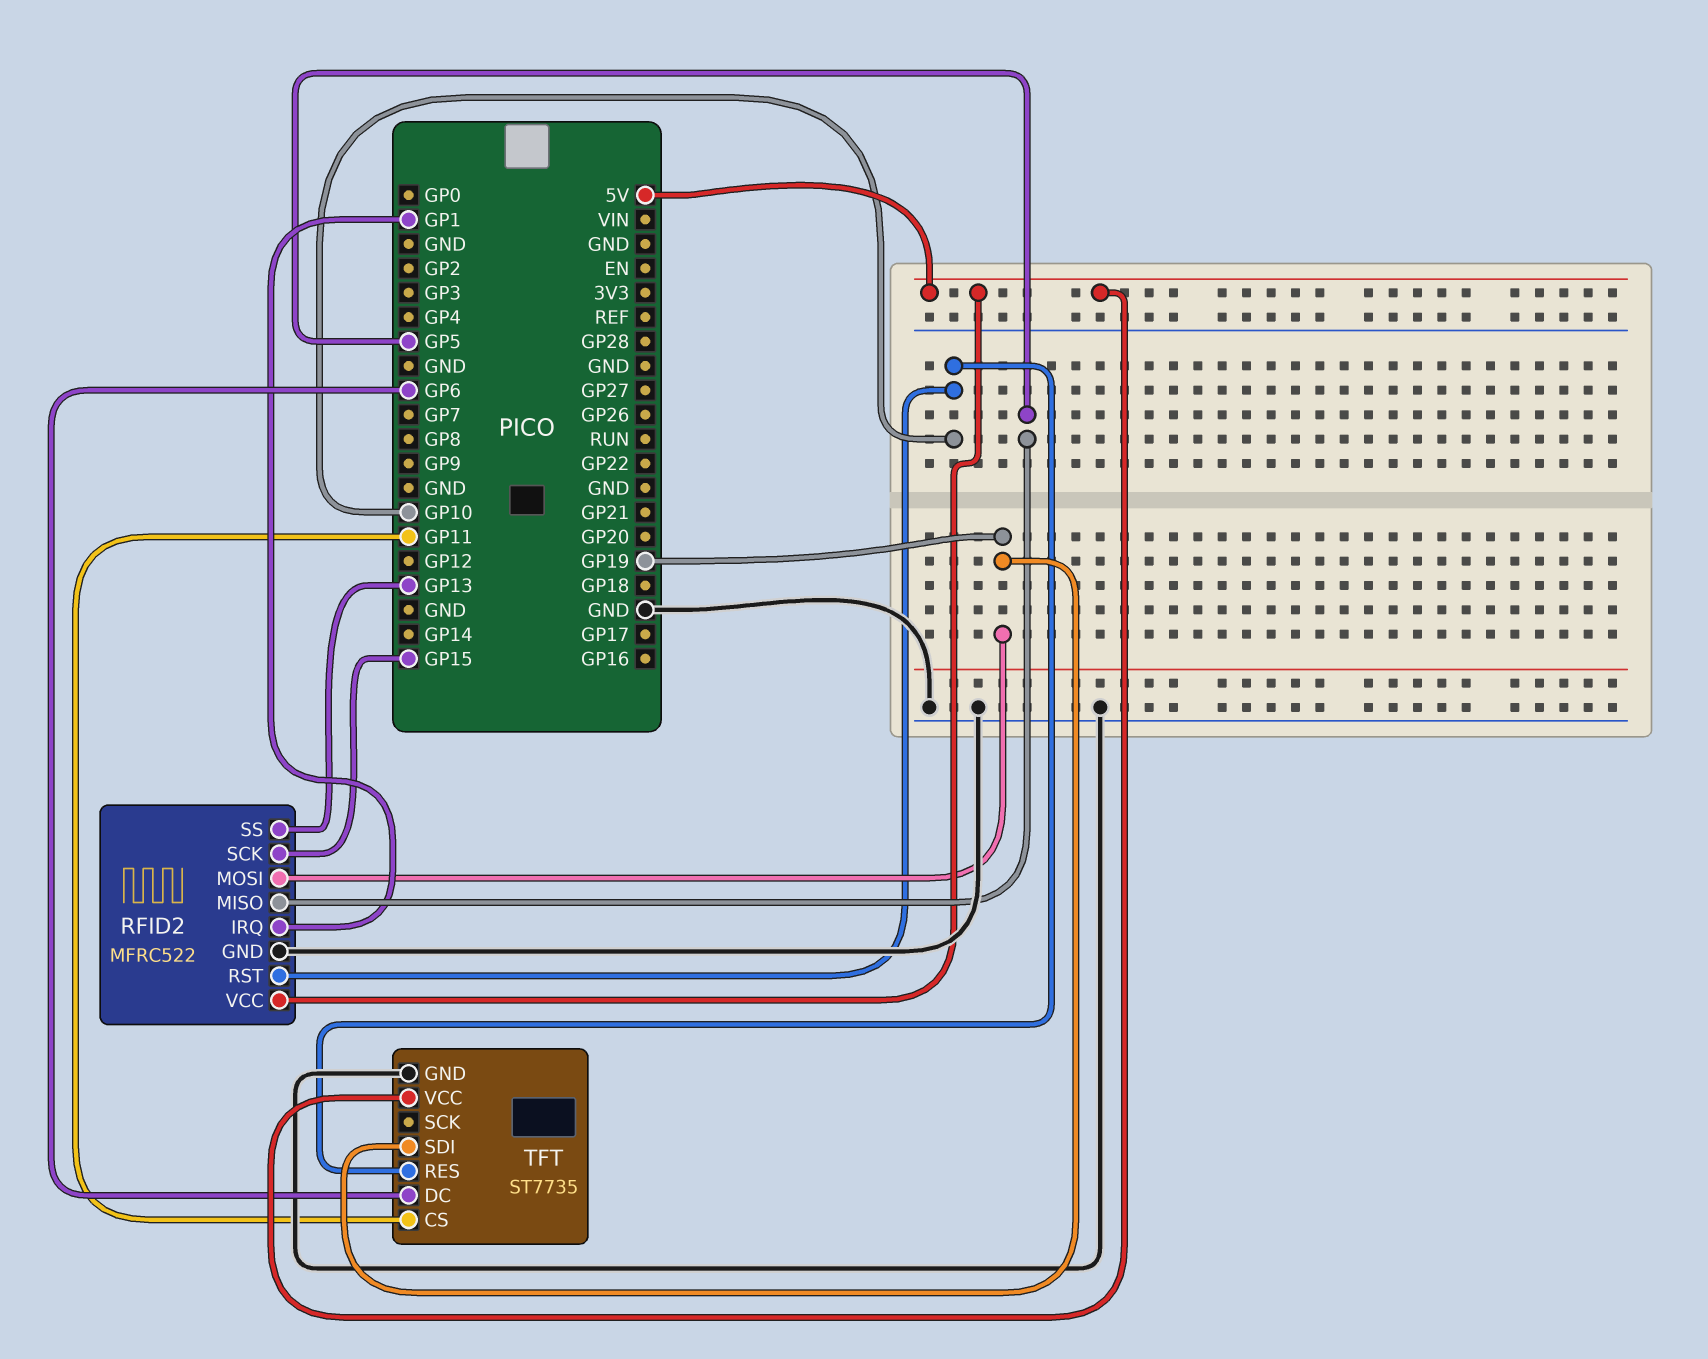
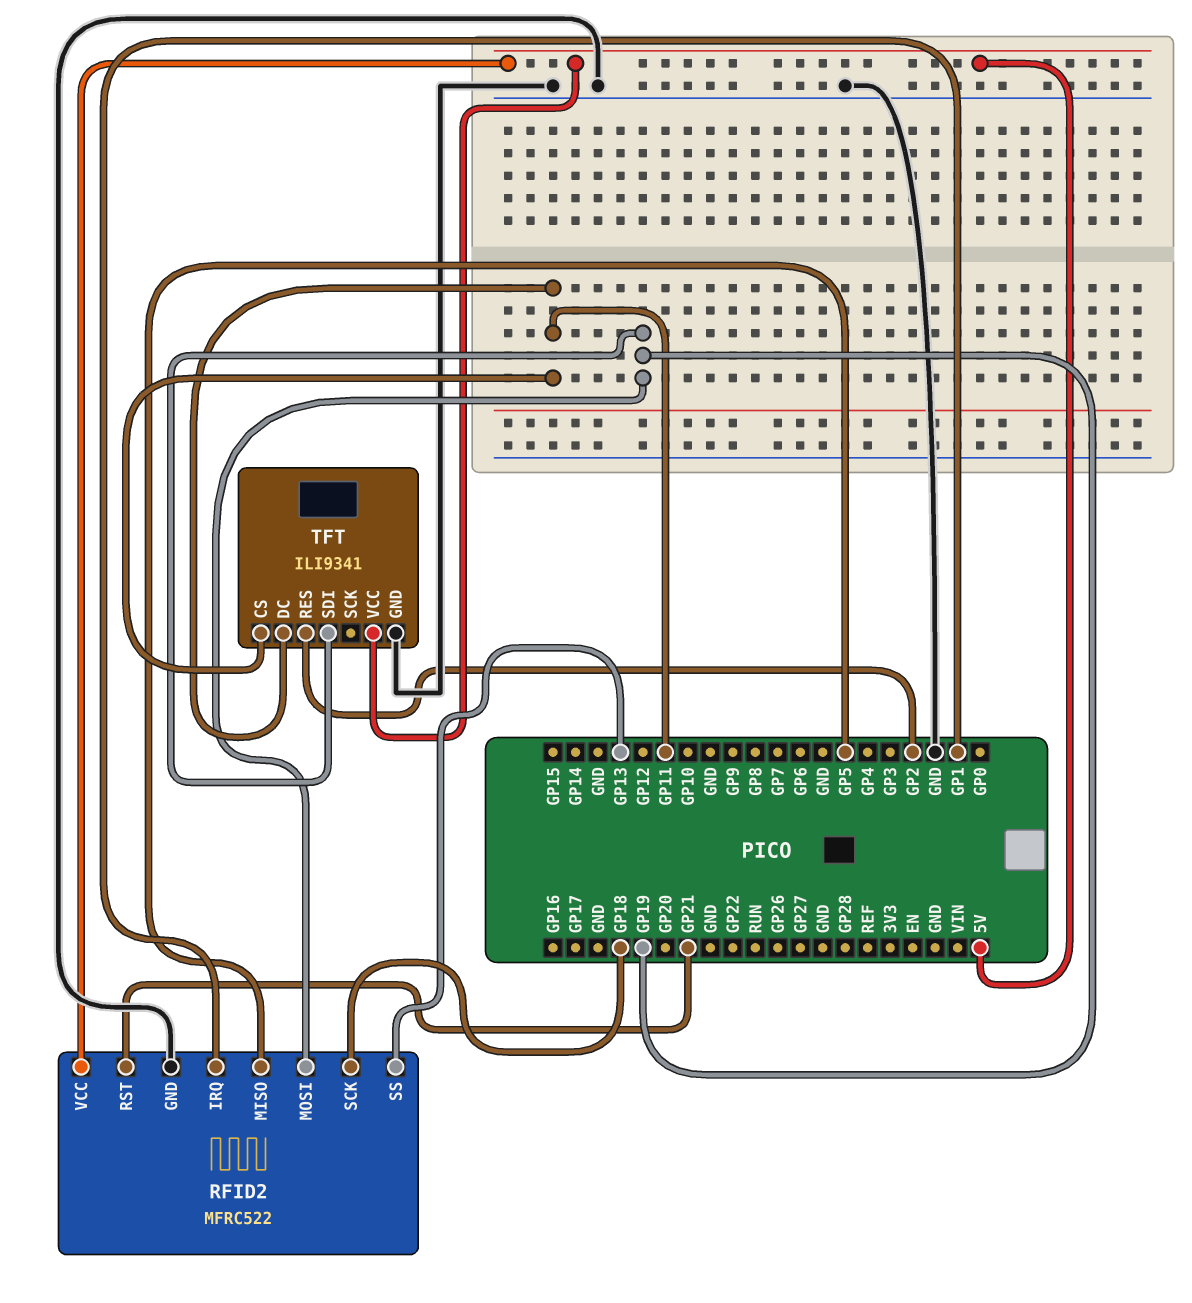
RFID2 pin RST: GP10 -> GP21
RFID2 pin SCK: GP15 -> GP18
TFT: ST7735 -> ILI9341
TFT pin DC: GP6 -> GP11
TFT pin RES: GP10 -> GP2

